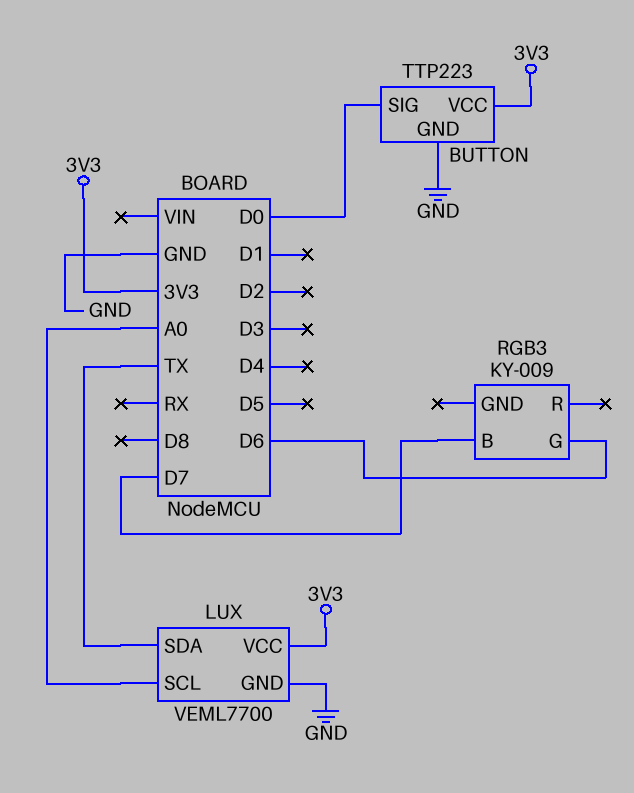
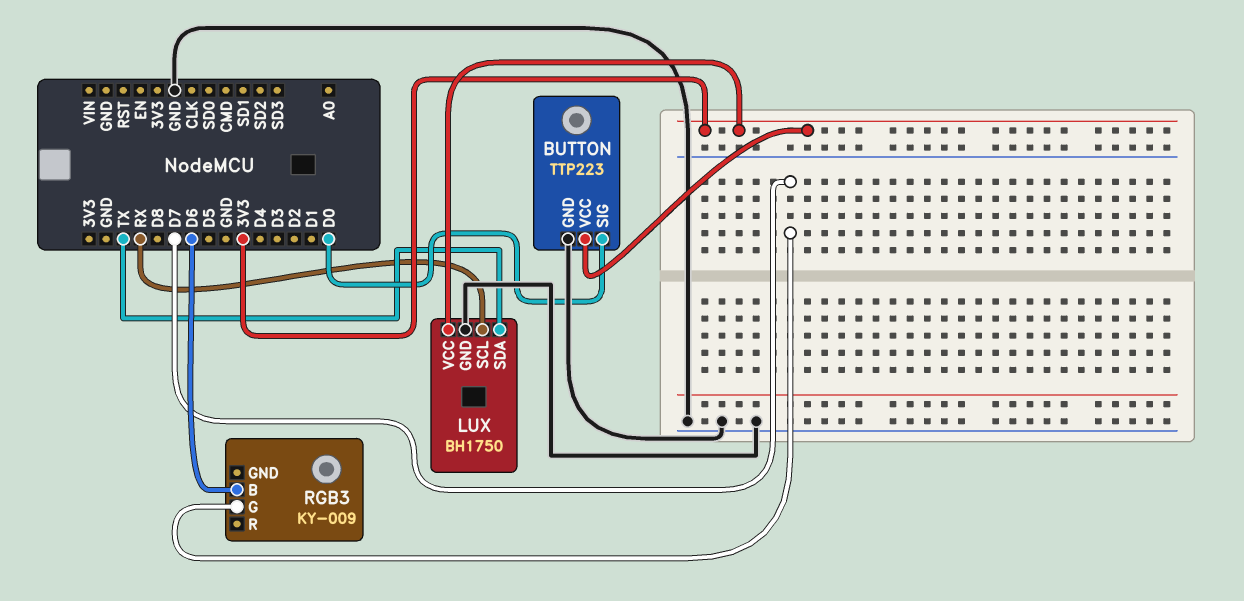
LUX: VEML7700 -> BH1750
LUX pin SCL: A0 -> RX
RGB3 pin B: D7 -> D6
RGB3 pin G: D6 -> D7

